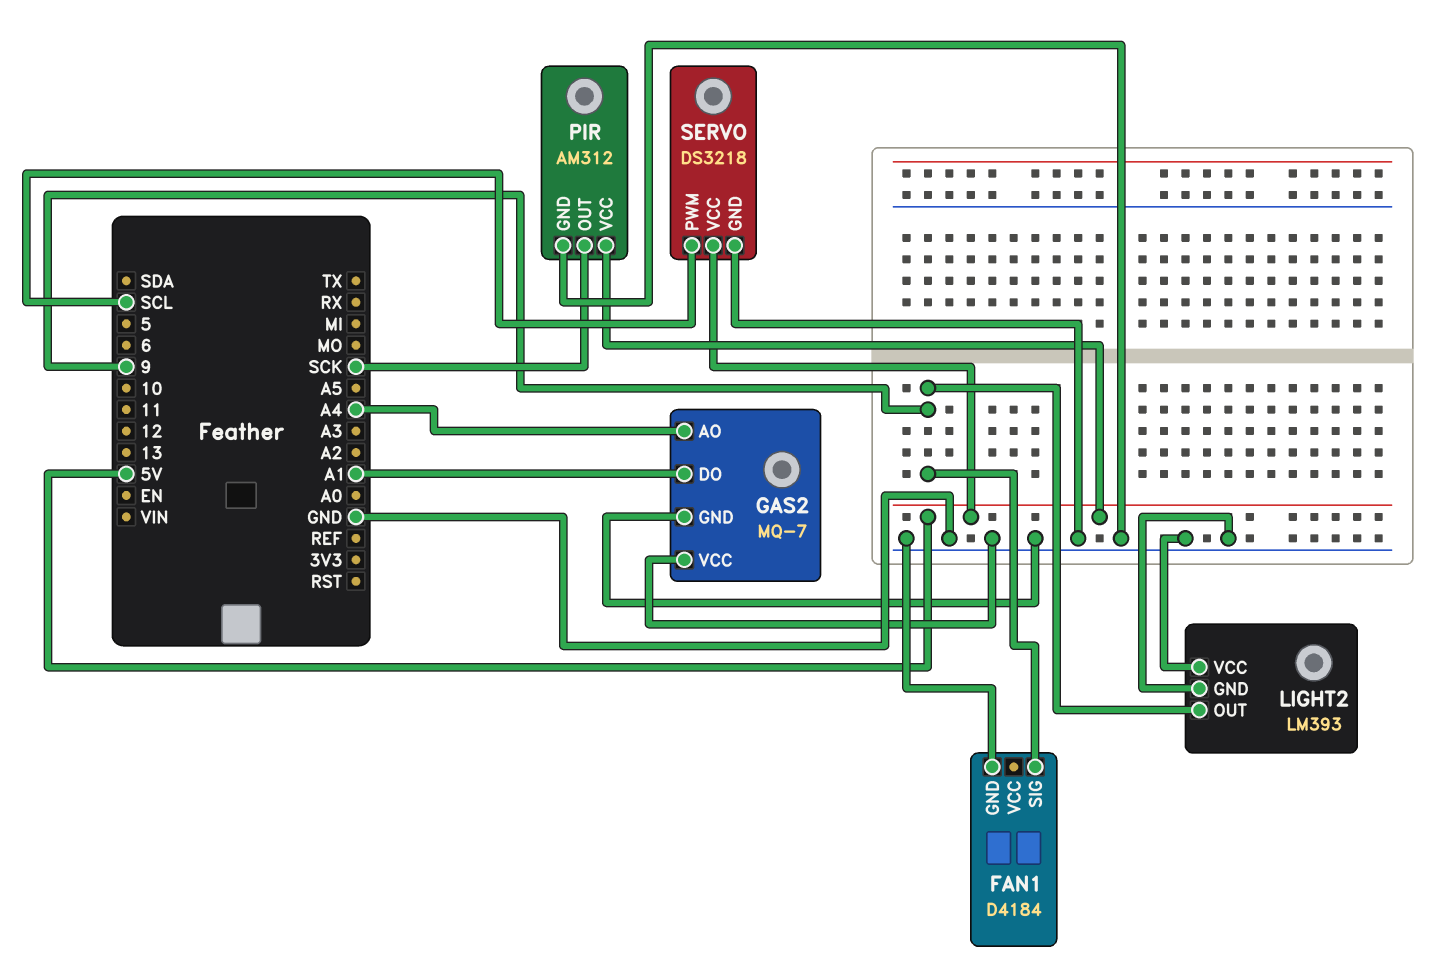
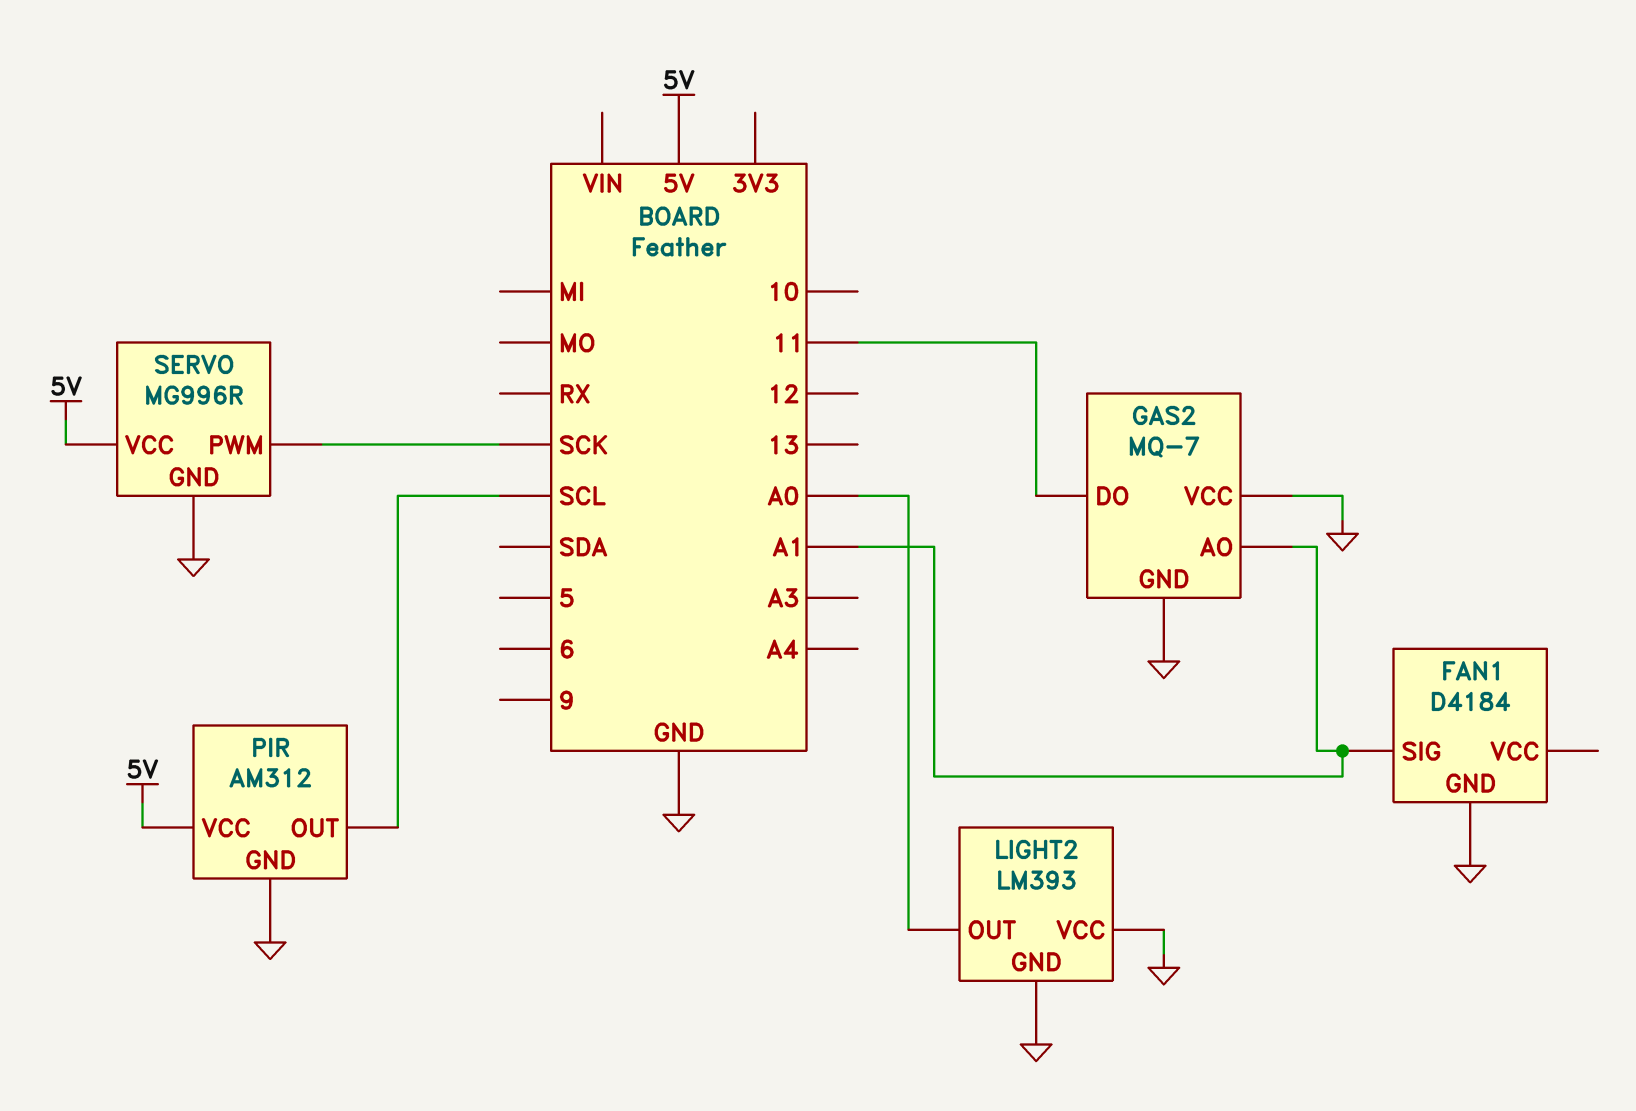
FAN1 pin SIG: 9 -> A1
GAS2 pin AO: A4 -> A1
GAS2 pin DO: A1 -> 11
LIGHT2 pin OUT: 9 -> A0
PIR pin OUT: SCK -> SCL
SERVO: DS3218 -> MG996R
SERVO pin PWM: SCL -> SCK

